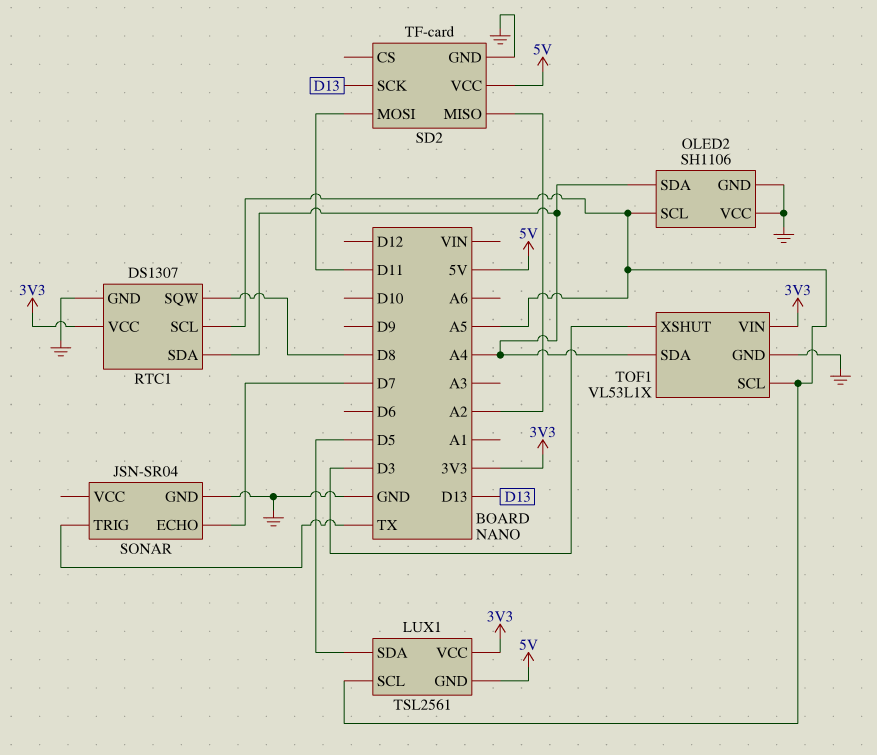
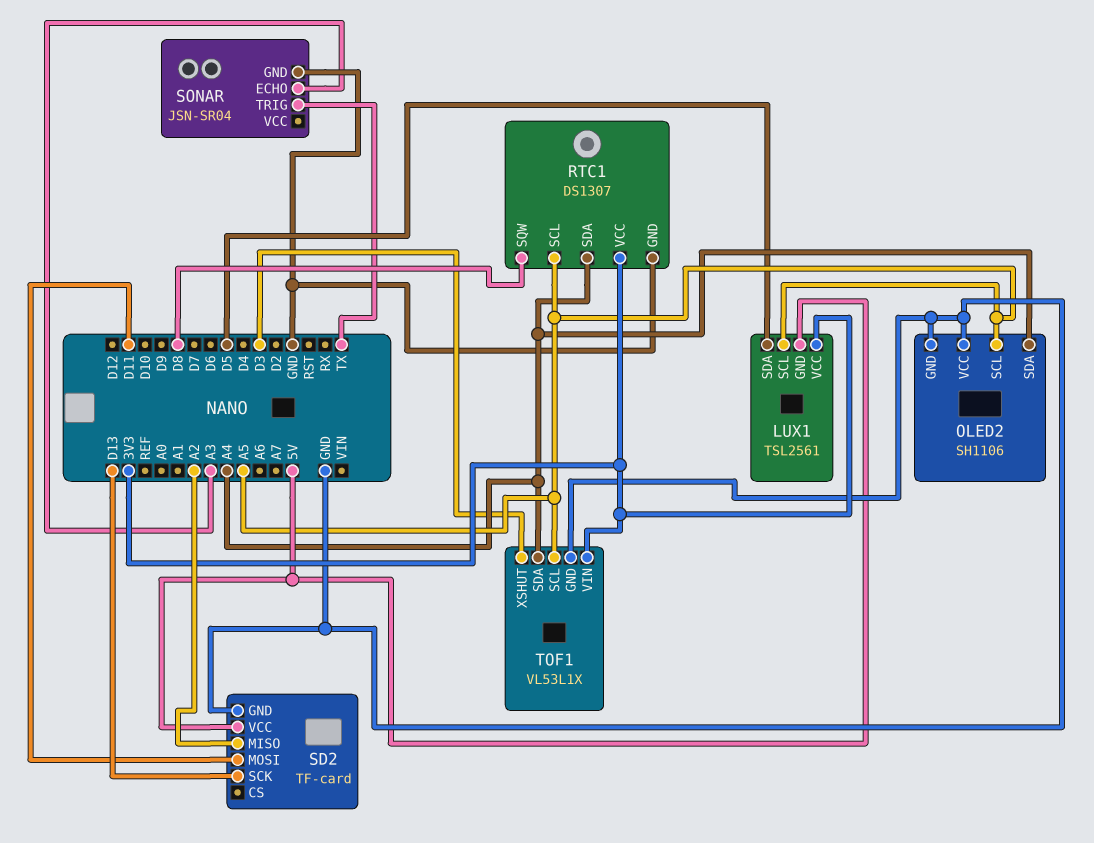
SONAR pin ECHO: D7 -> A3

